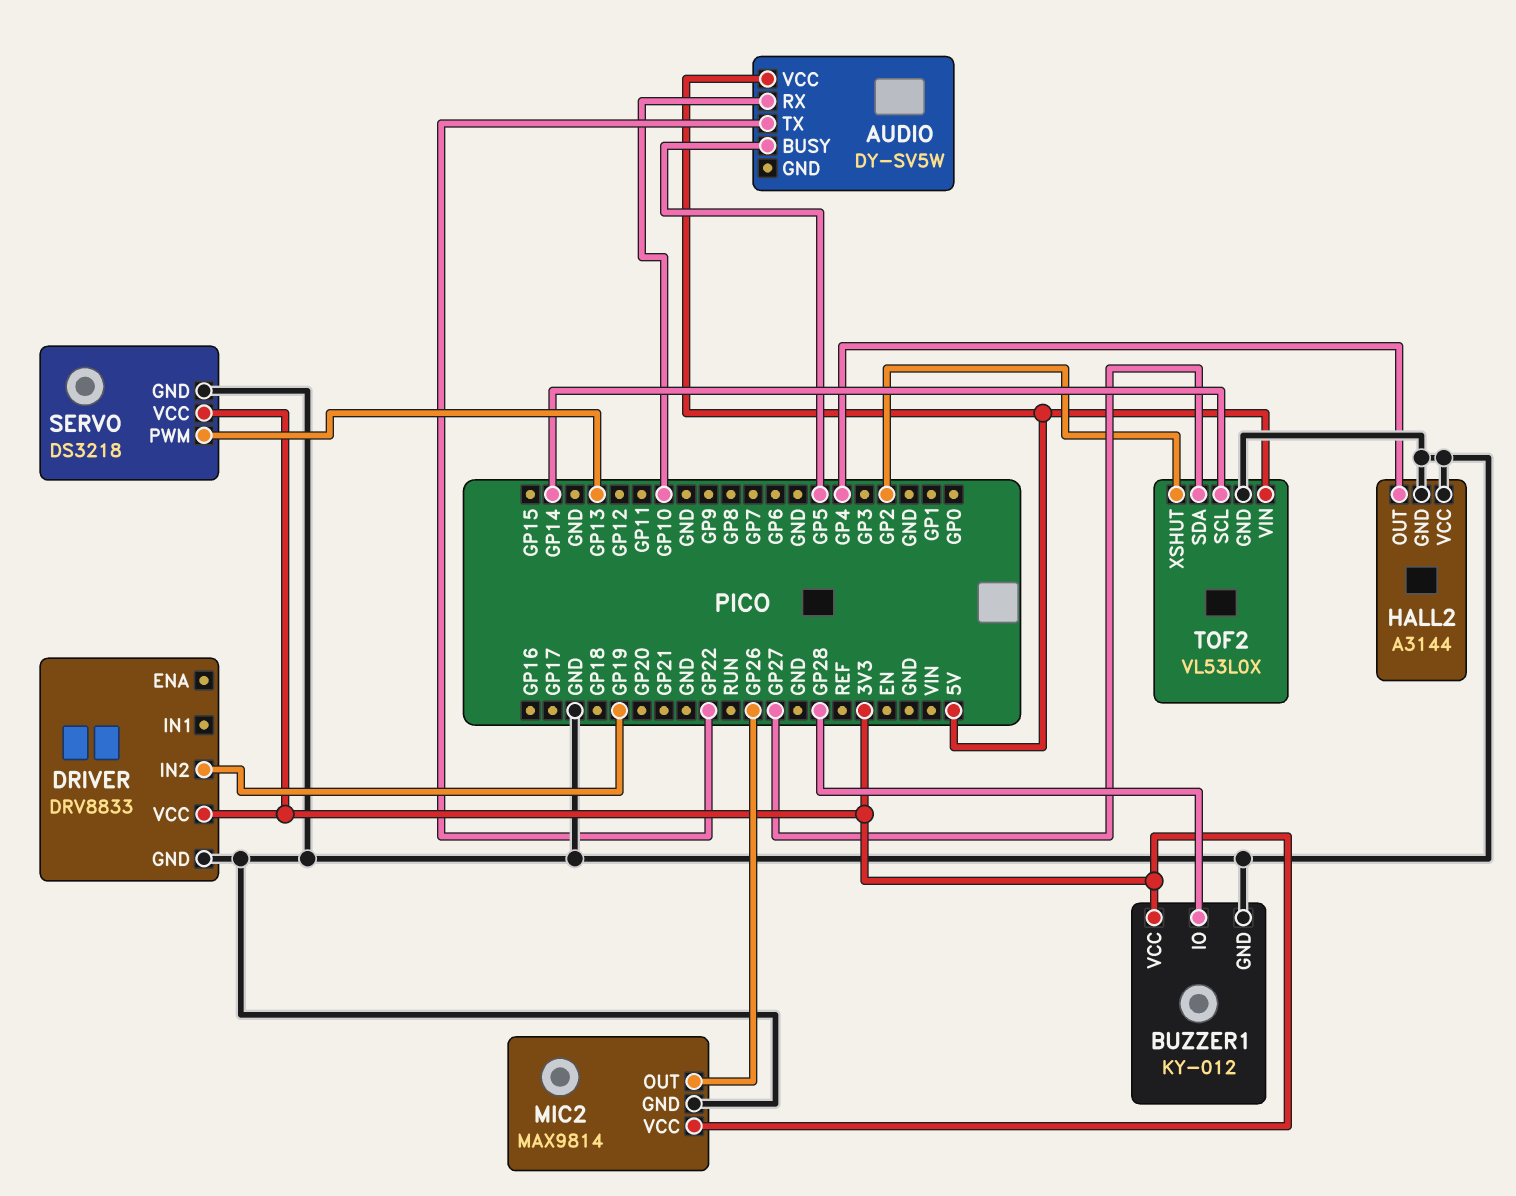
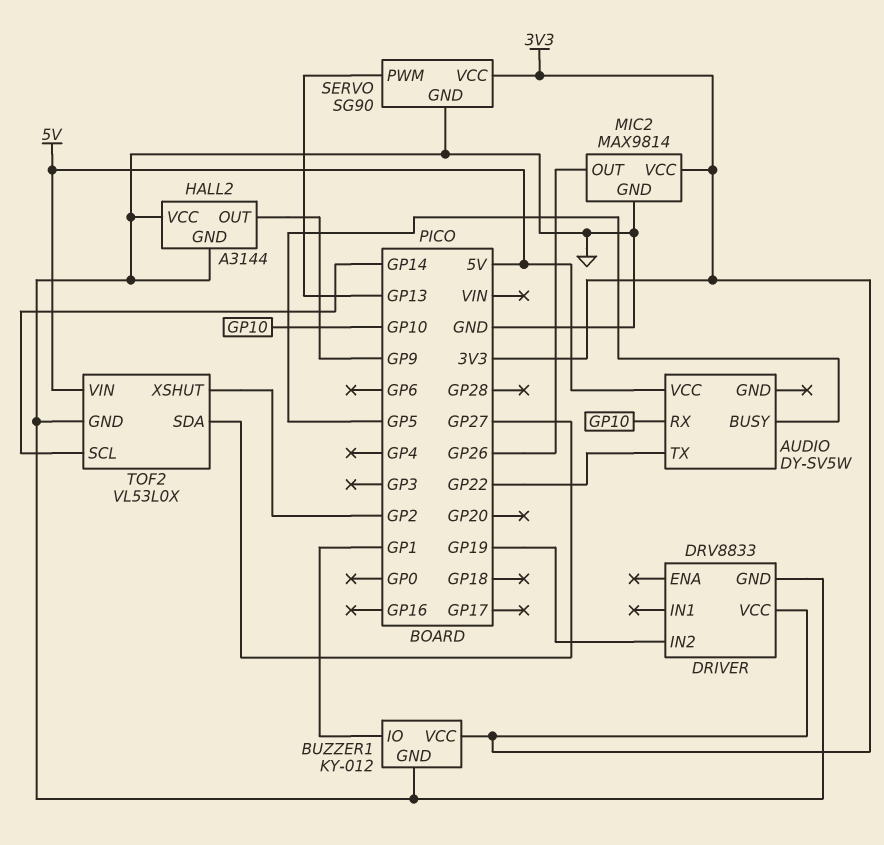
BUZZER1 pin IO: GP28 -> GP1
HALL2 pin OUT: GP4 -> GP9
SERVO: DS3218 -> SG90

